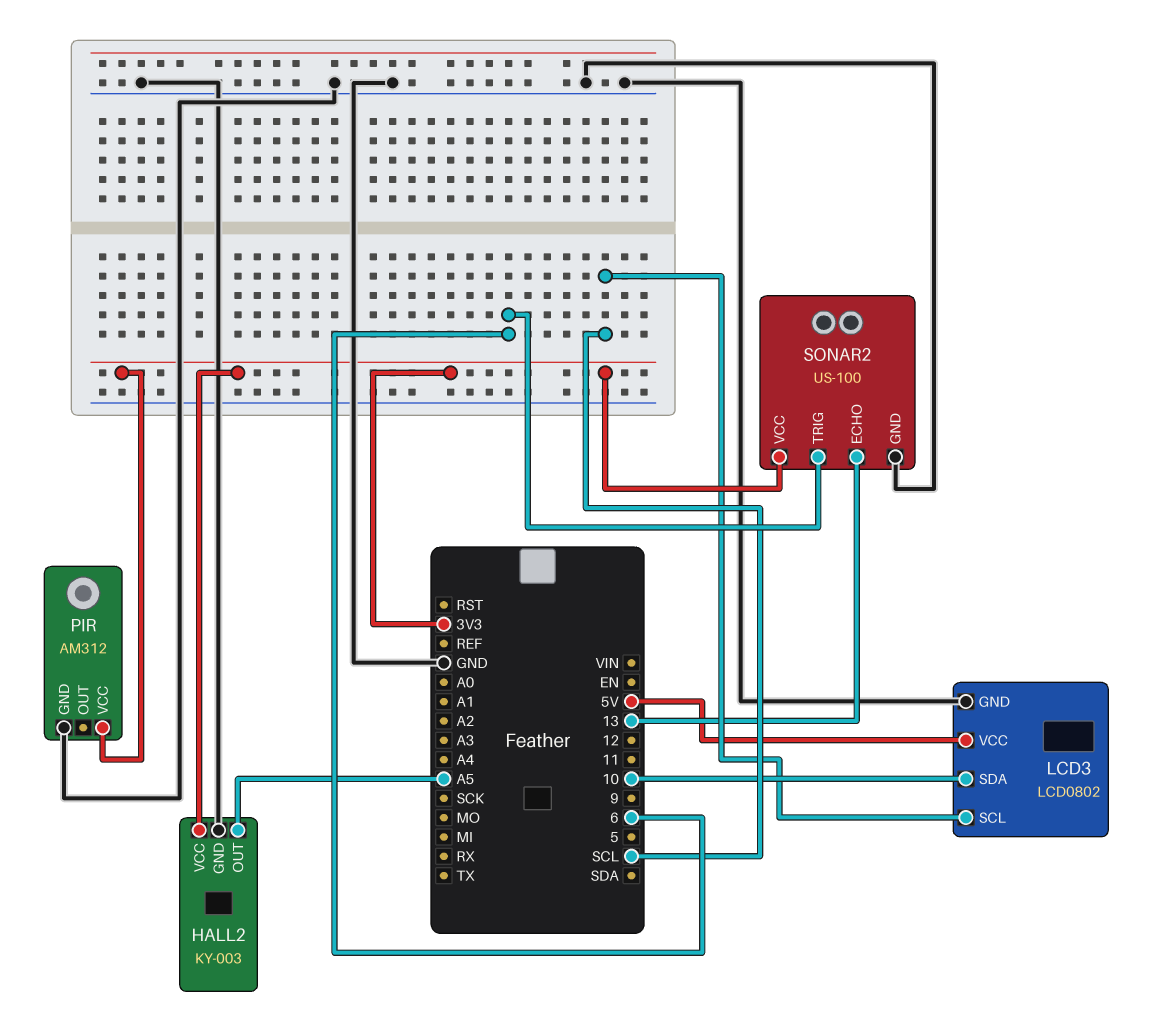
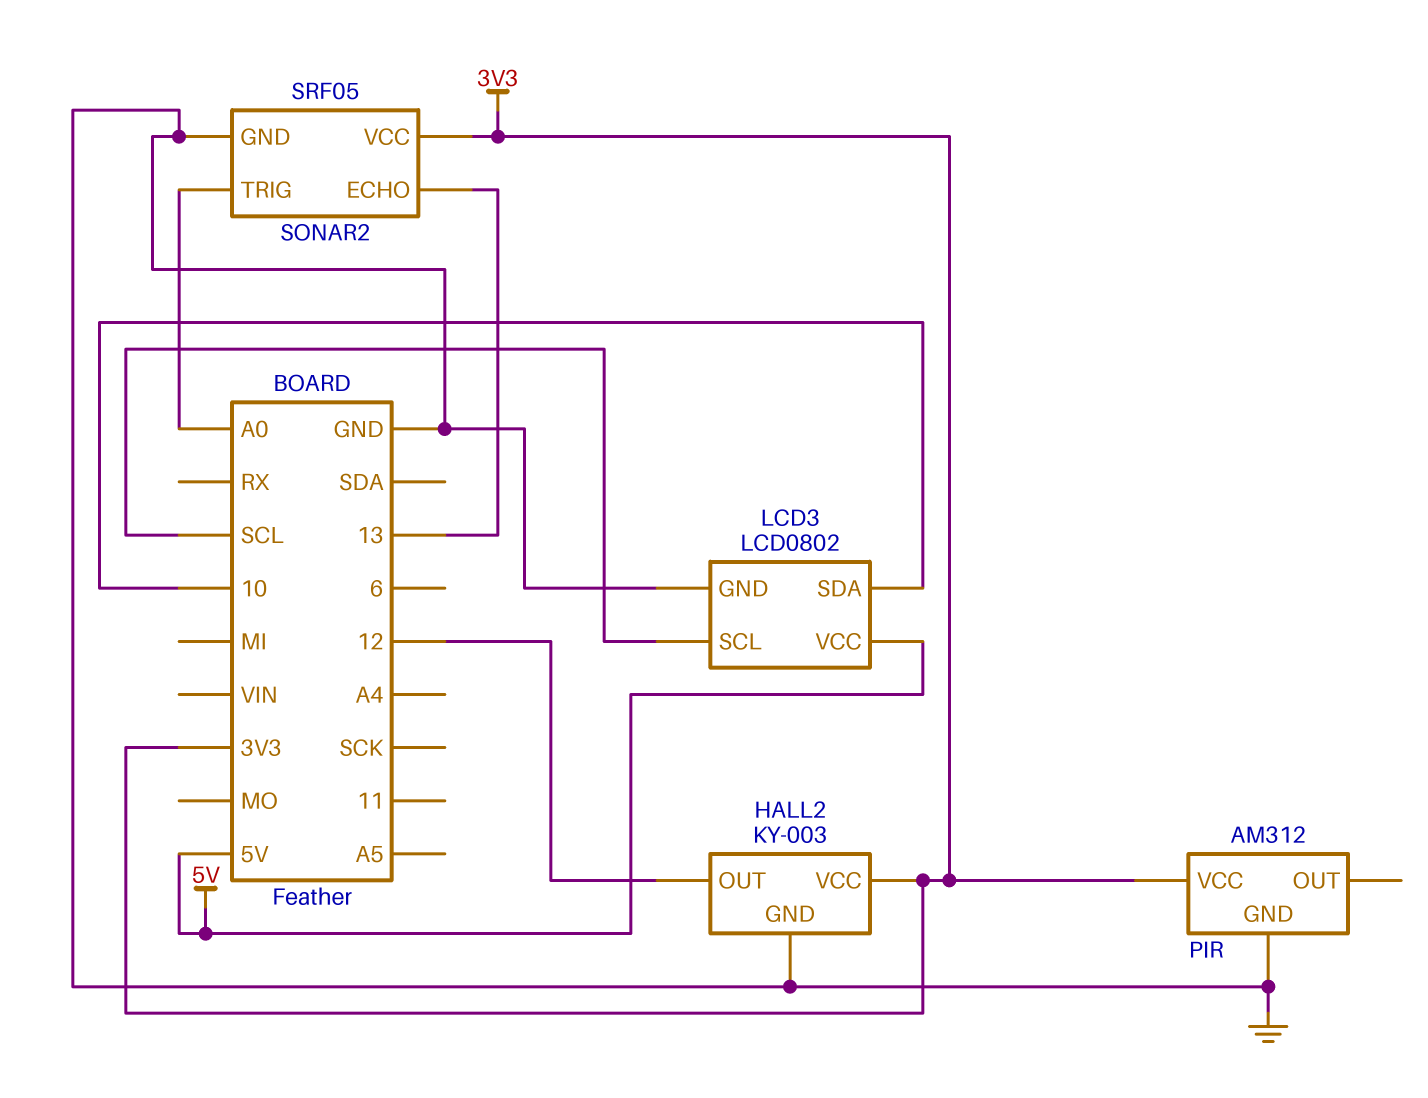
HALL2 pin OUT: A5 -> 12
SONAR2: US-100 -> SRF05
SONAR2 pin TRIG: 6 -> A0

